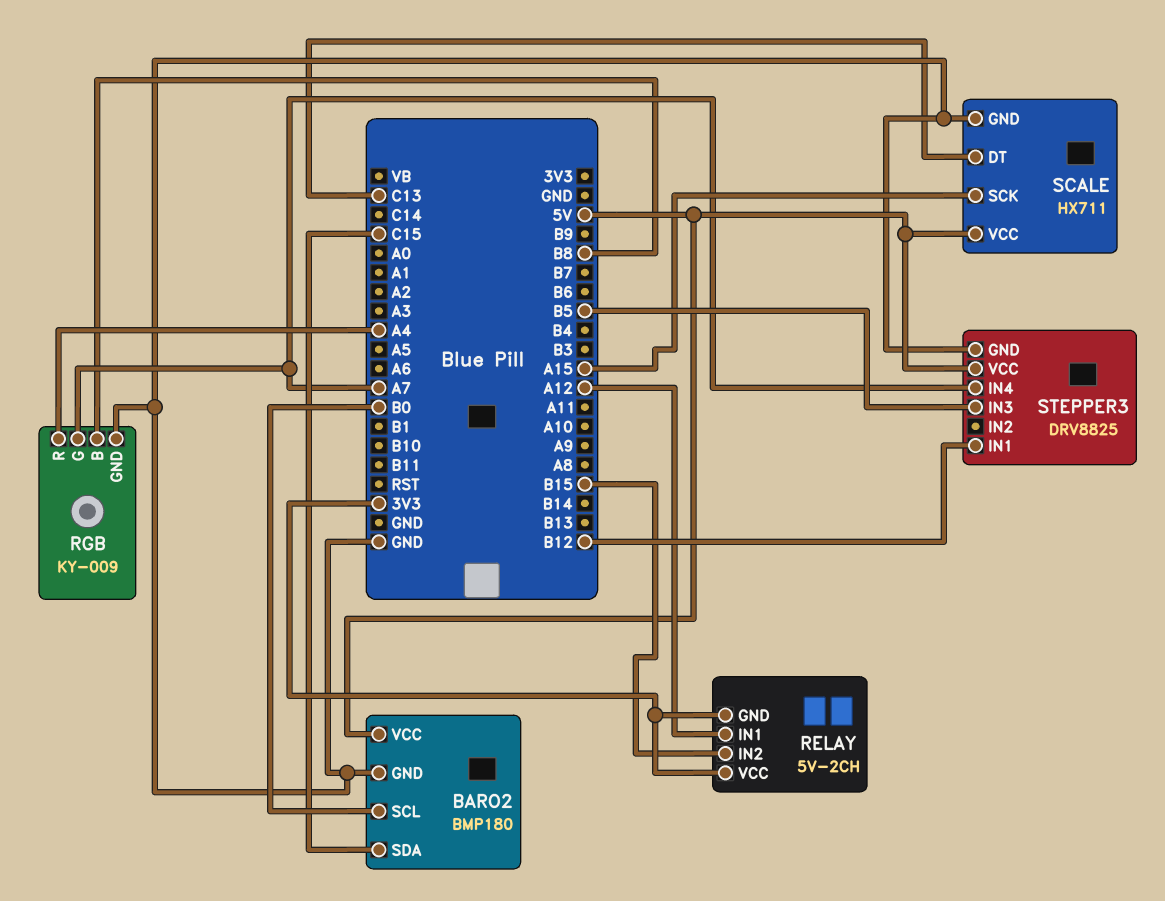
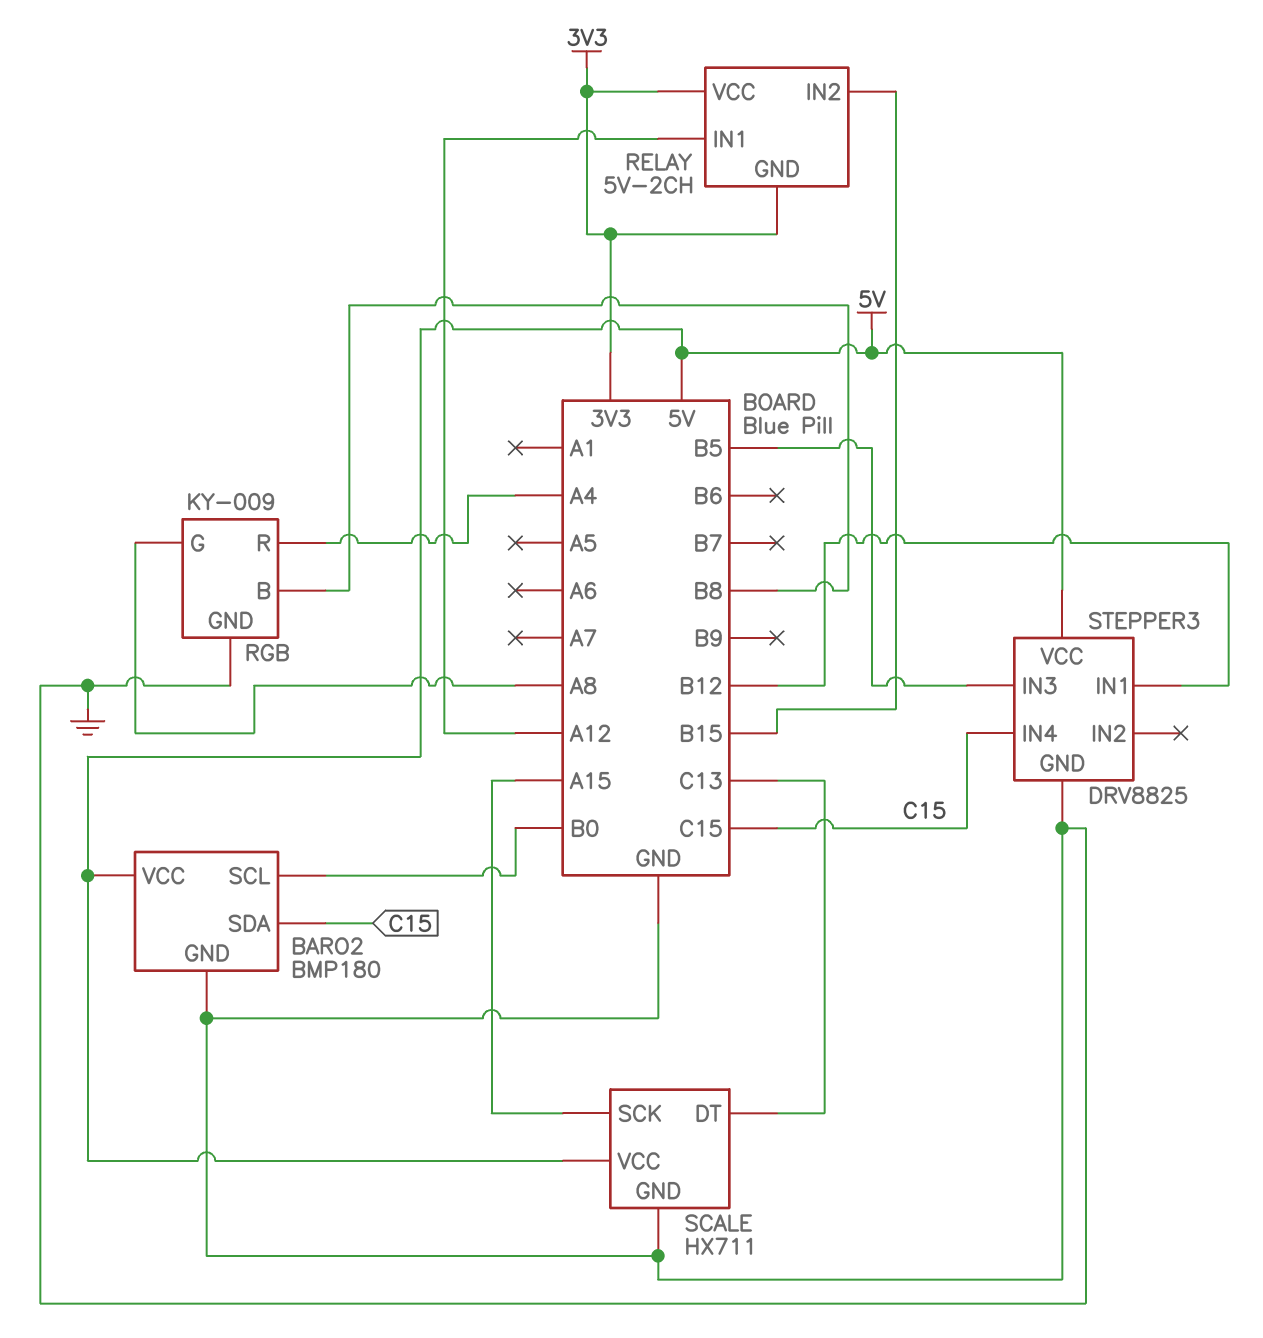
RGB pin G: A7 -> A8
STEPPER3 pin IN4: A7 -> C15

